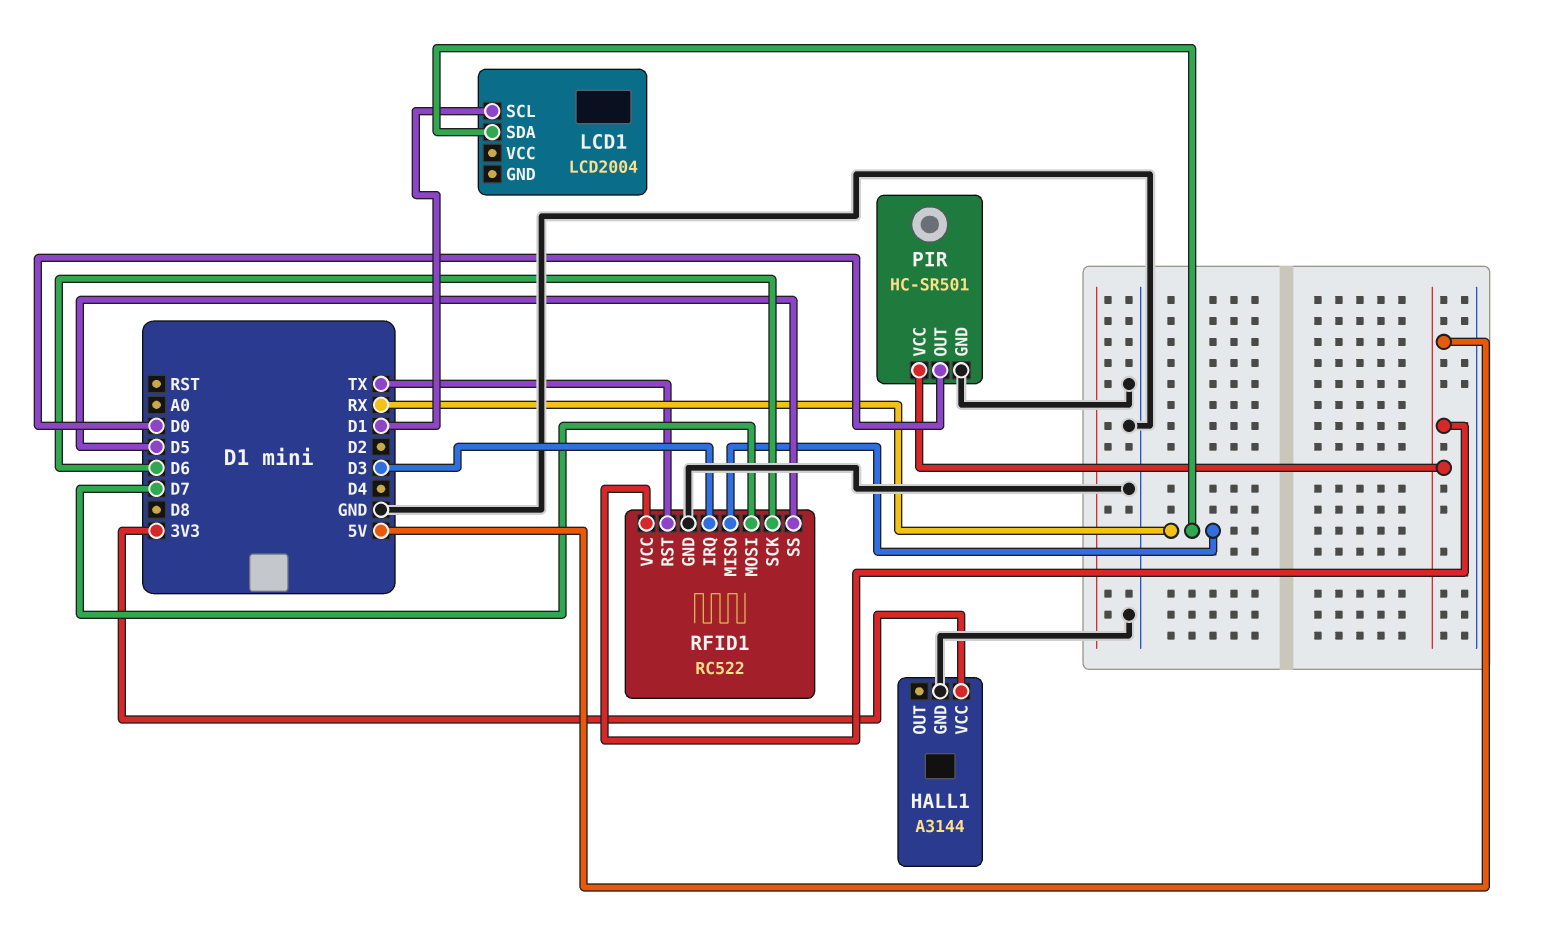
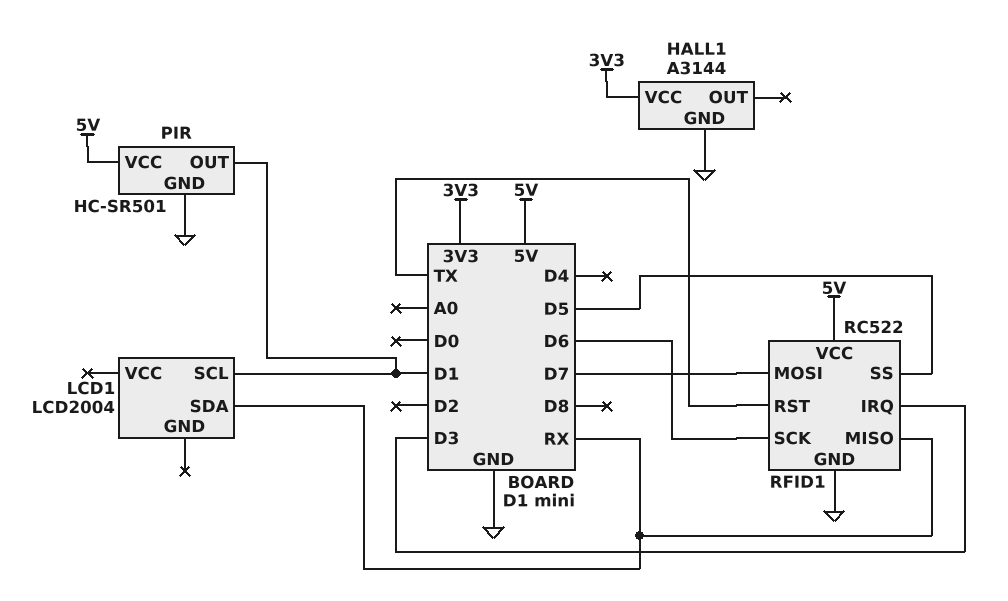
PIR pin OUT: D0 -> D1

